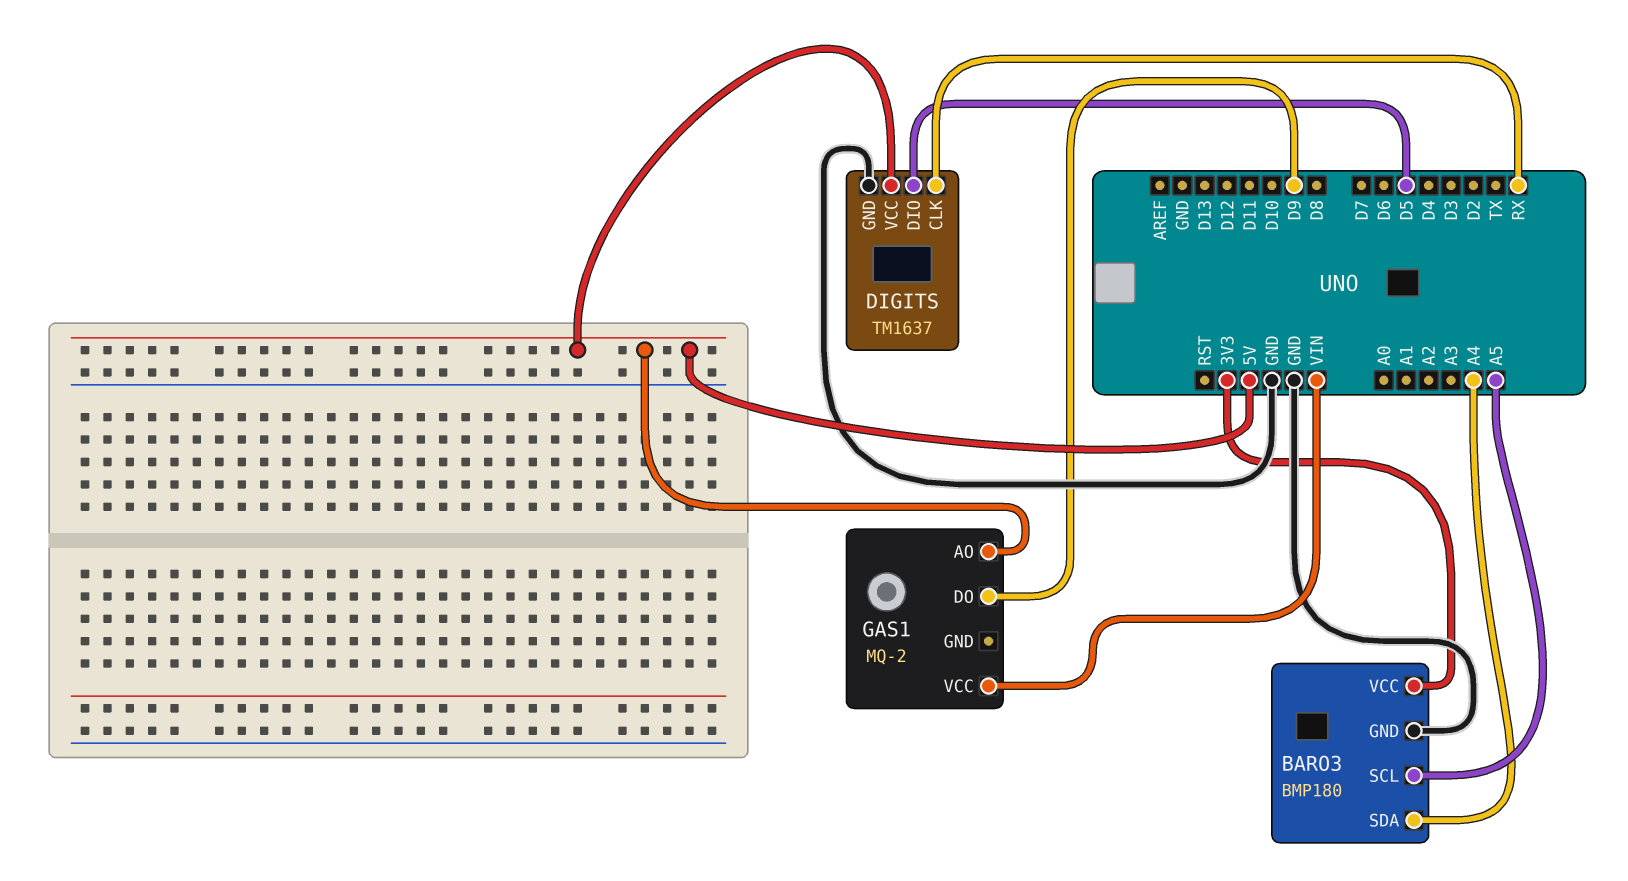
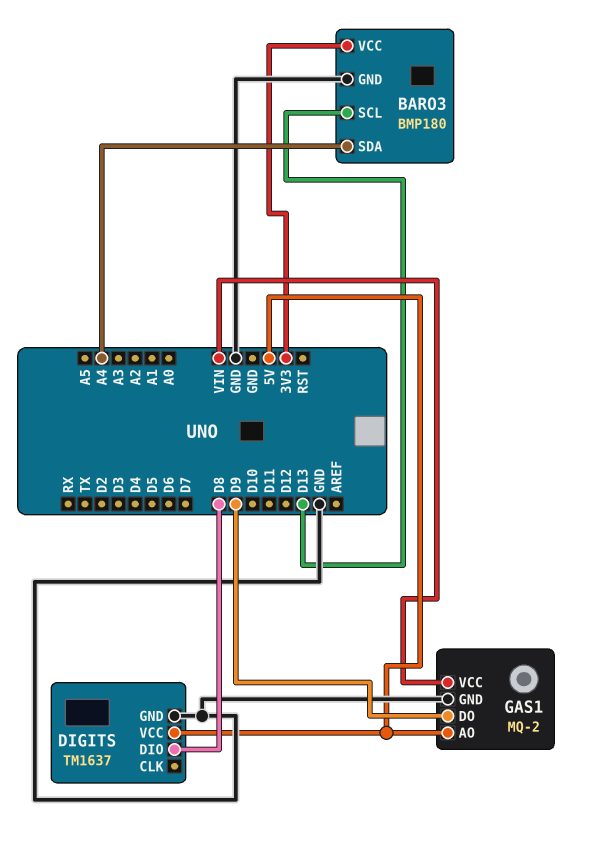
BARO3 pin SCL: A5 -> D13
DIGITS pin CLK: RX -> none
DIGITS pin DIO: D5 -> D8
GAS1 pin GND: none -> GND

